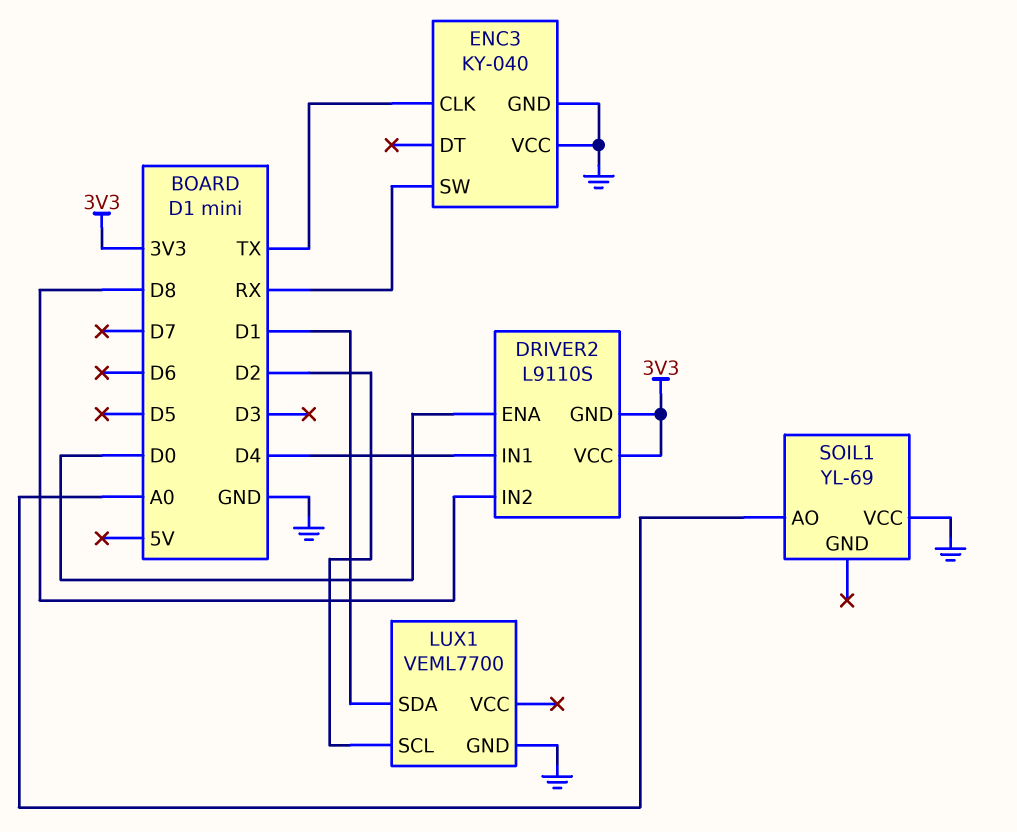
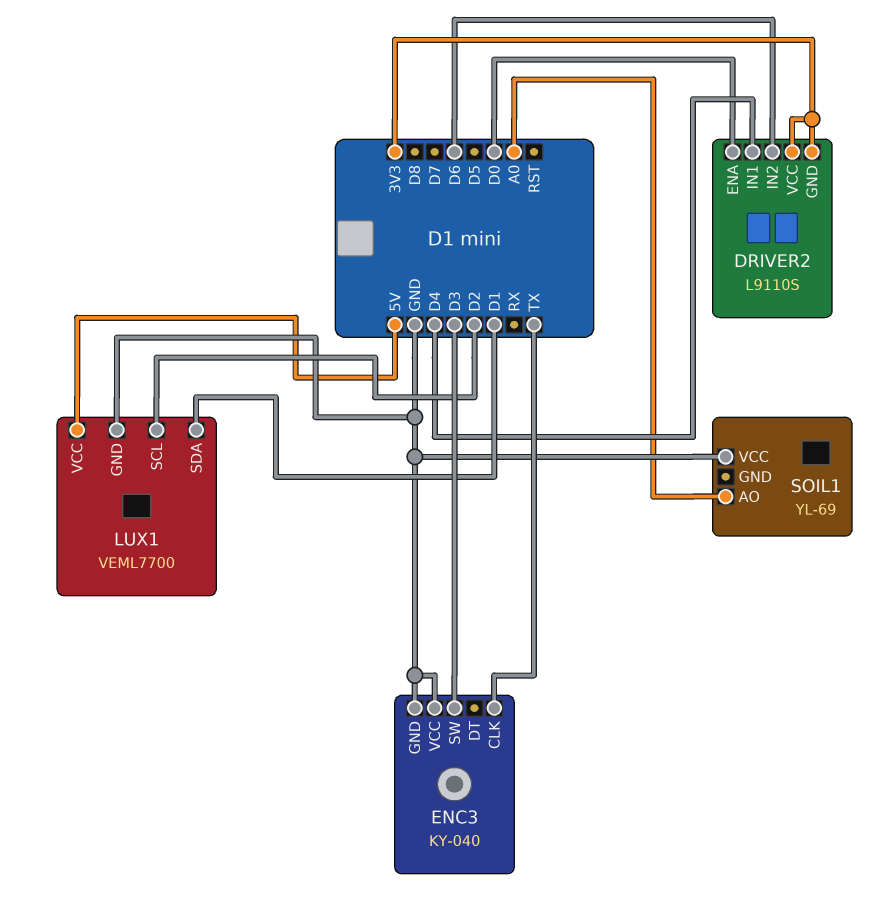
DRIVER2 pin IN2: D8 -> D6
ENC3 pin SW: RX -> D3
LUX1 pin VCC: none -> 5V

